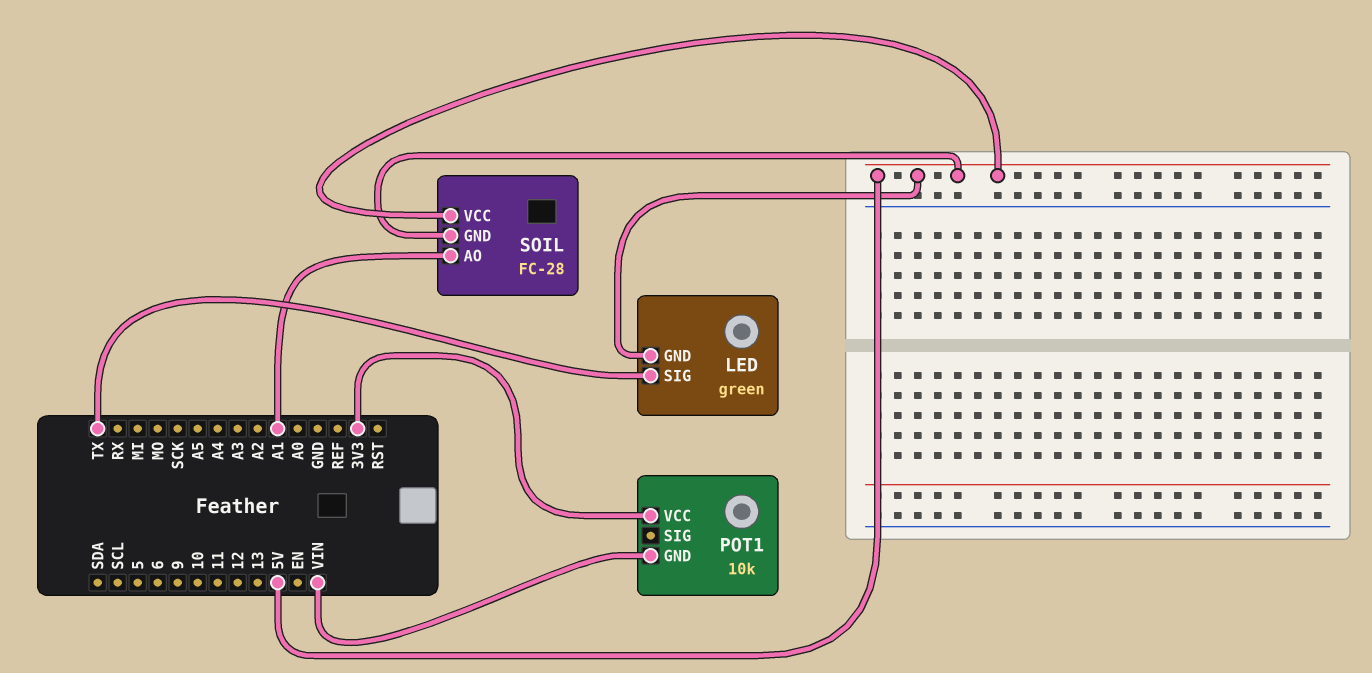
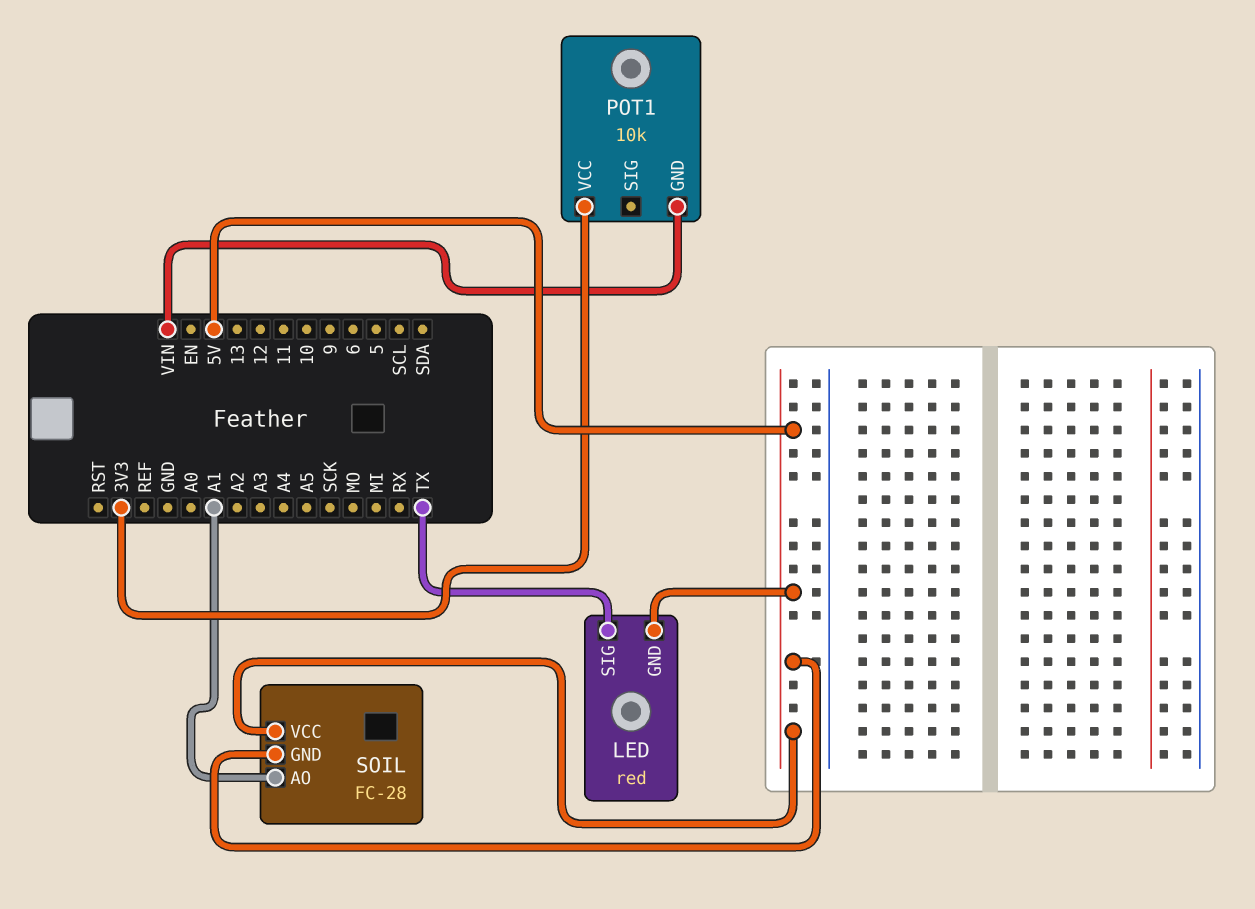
LED: green -> red

